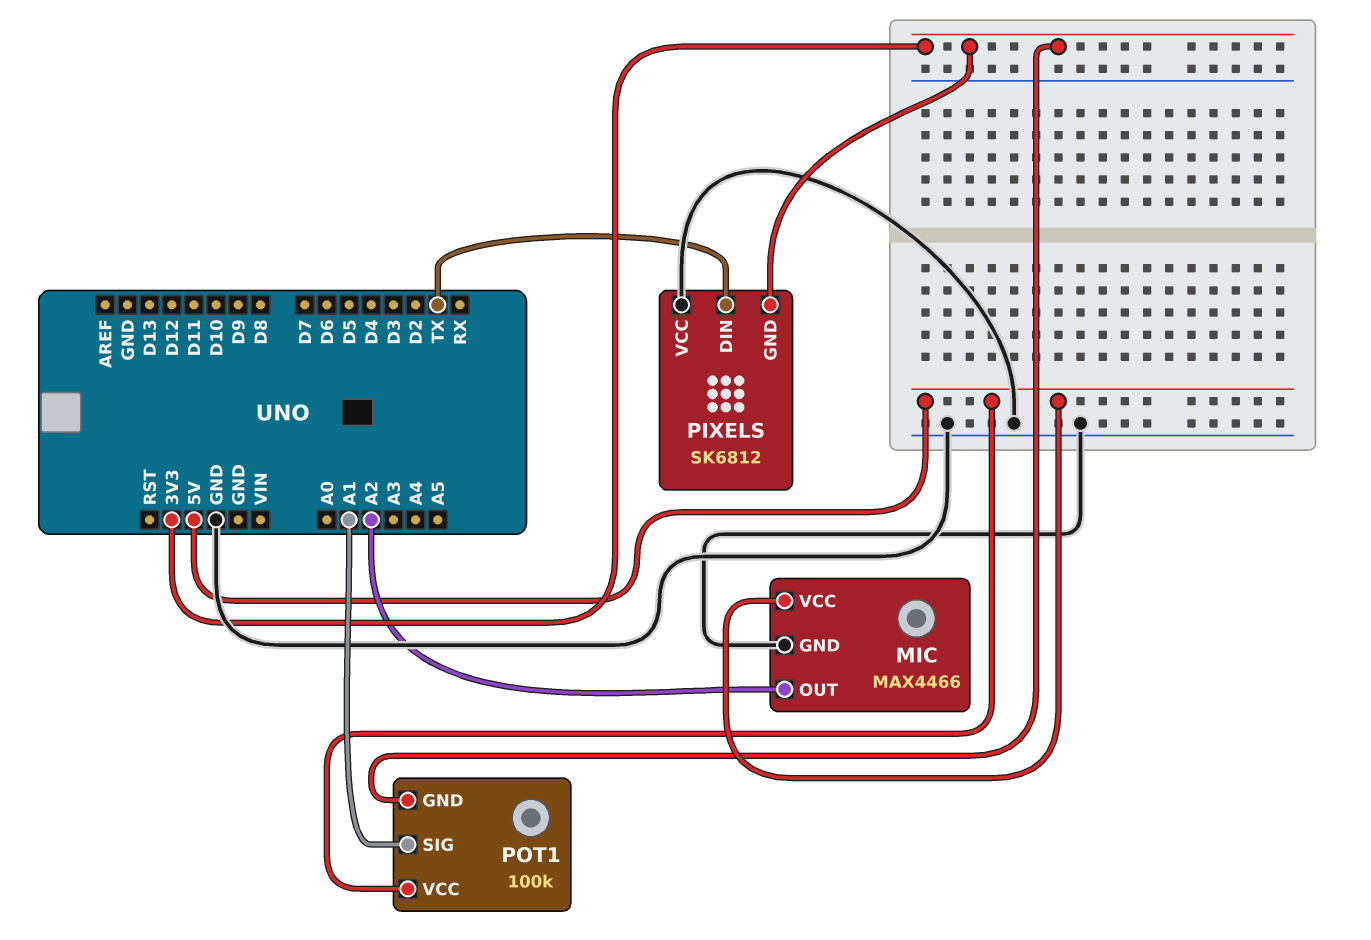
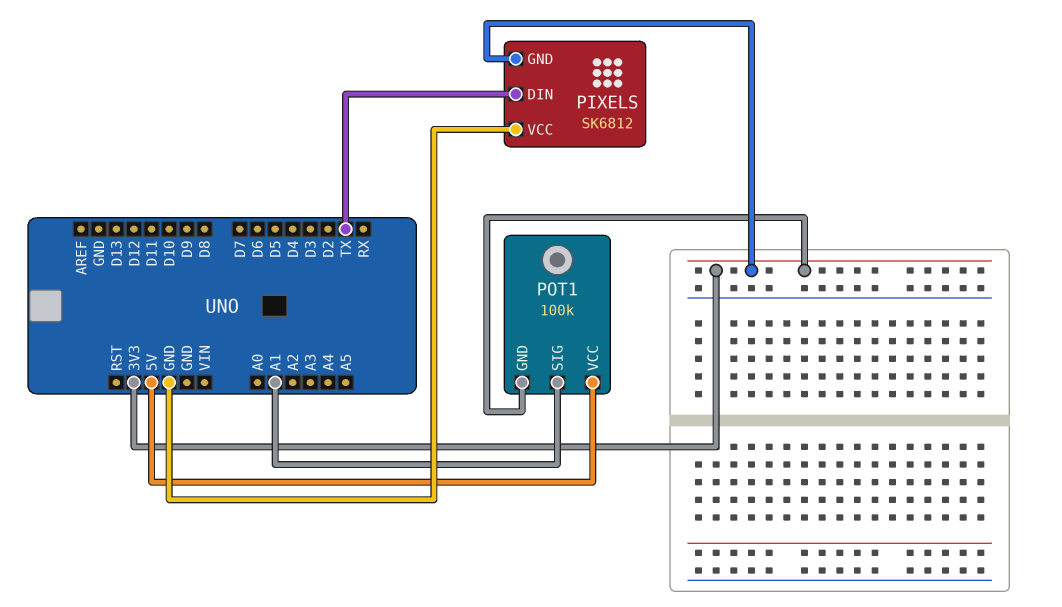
MIC: MAX4466 -> none
MIC pin GND: GND -> none
MIC pin OUT: A2 -> none
MIC pin VCC: 5V -> none

